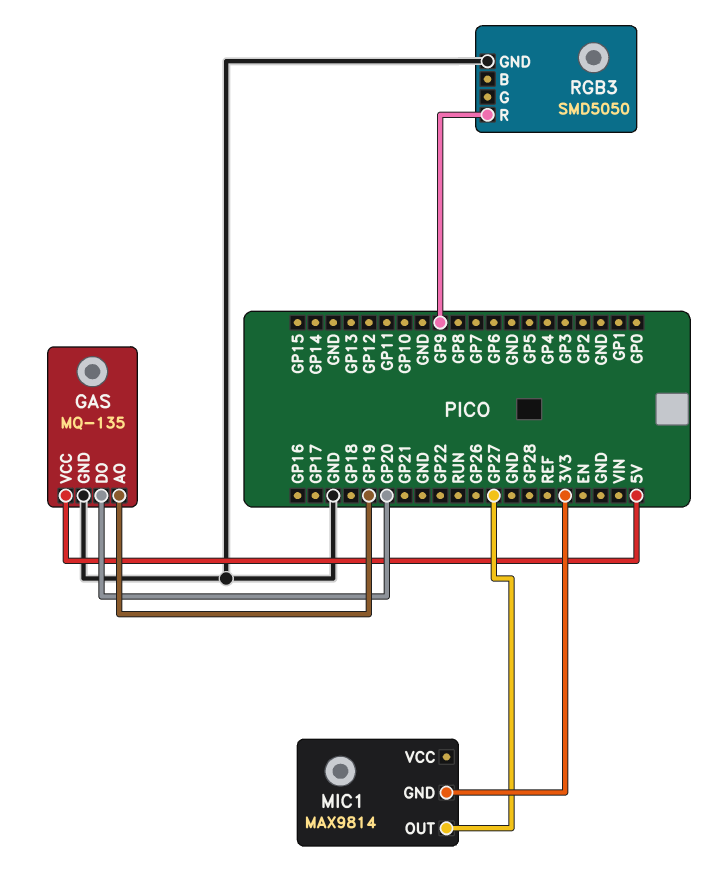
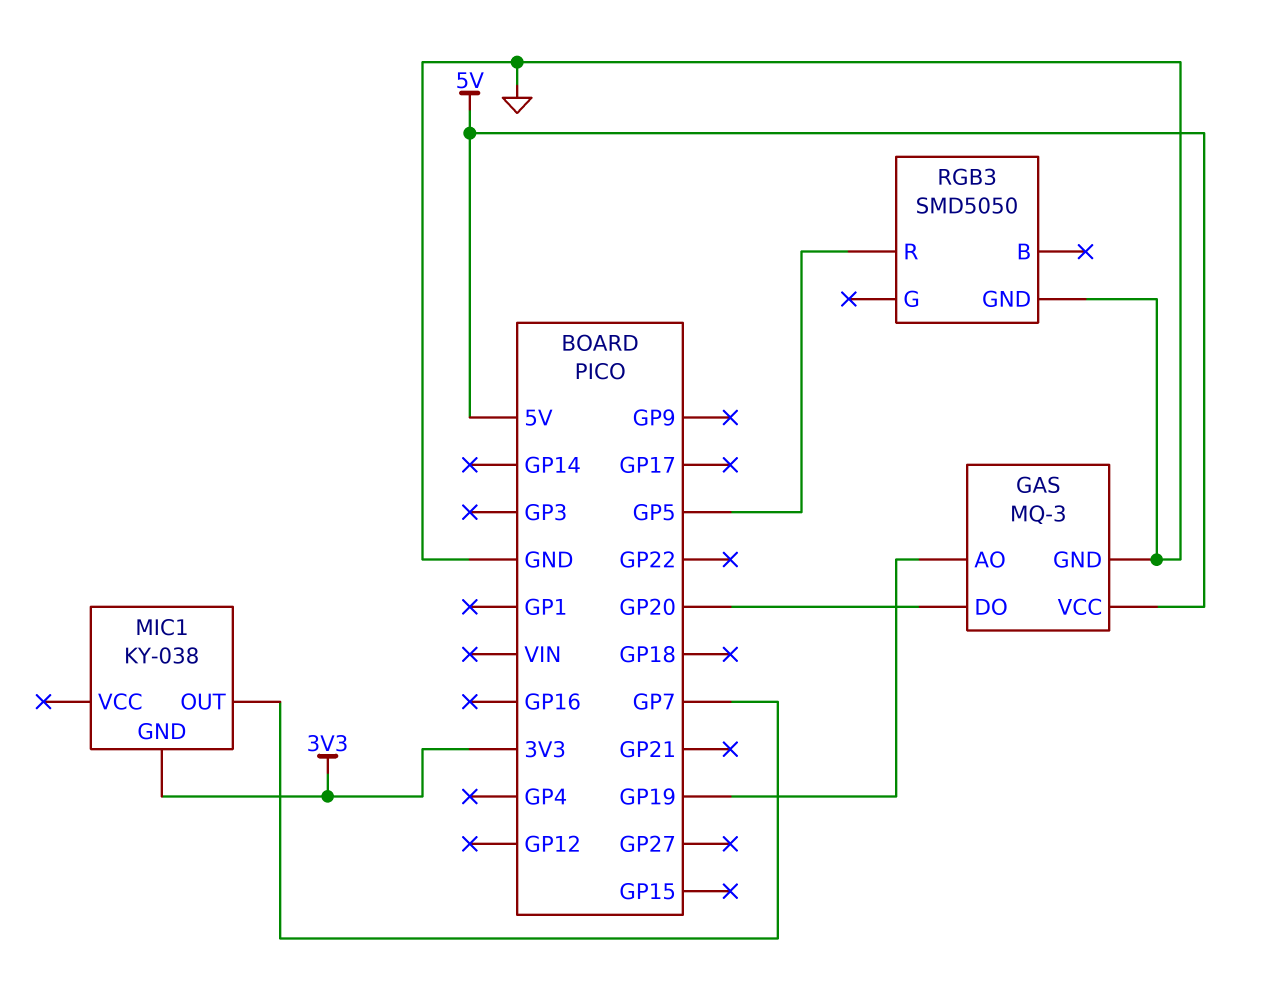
GAS: MQ-135 -> MQ-3
MIC1: MAX9814 -> KY-038
MIC1 pin OUT: GP27 -> GP7
RGB3 pin R: GP9 -> GP5

